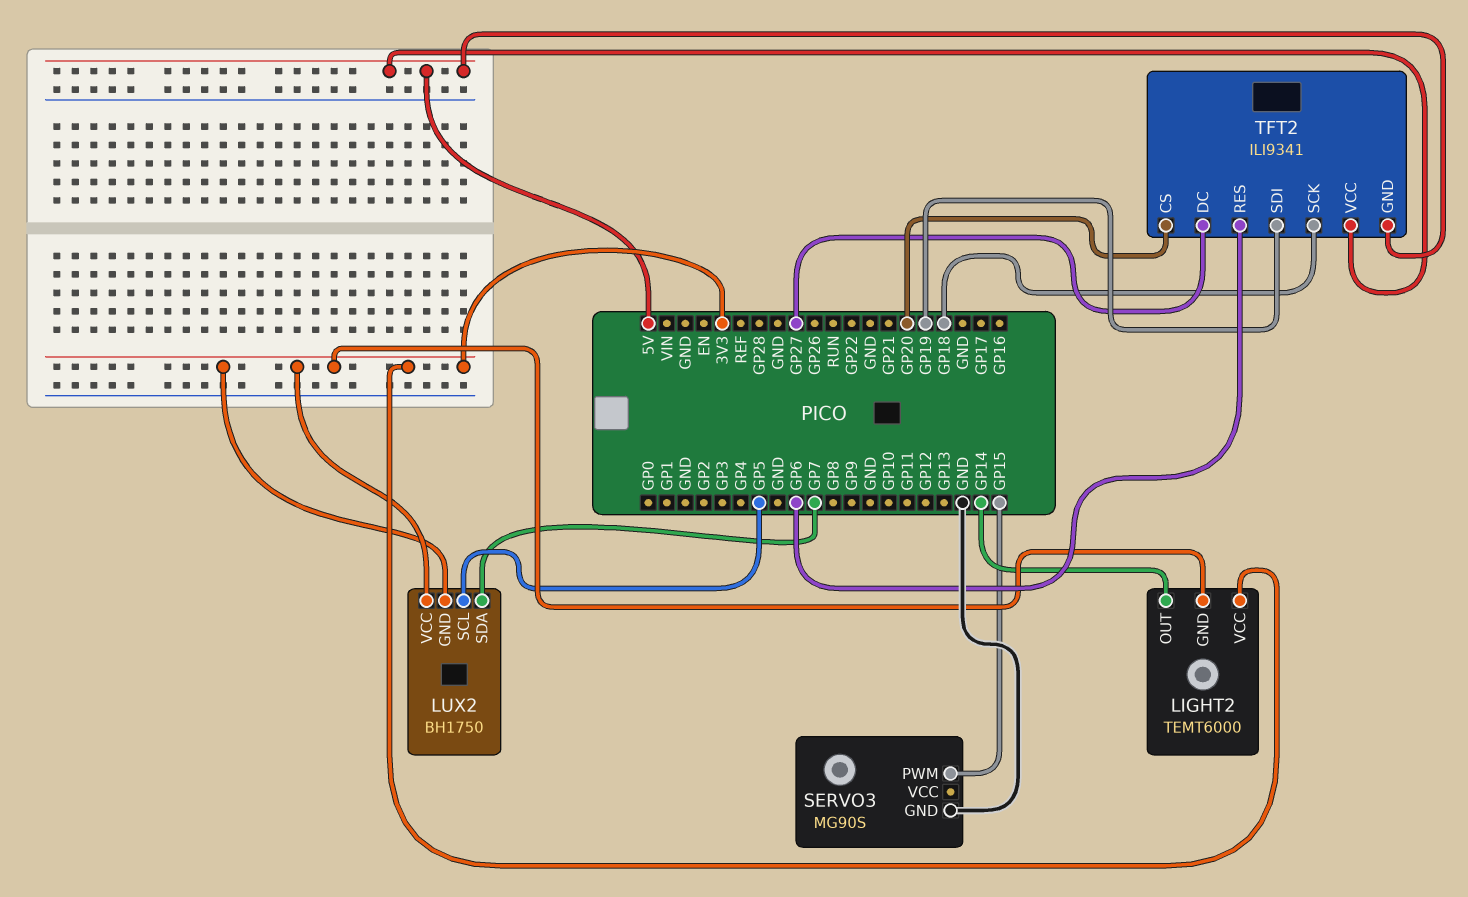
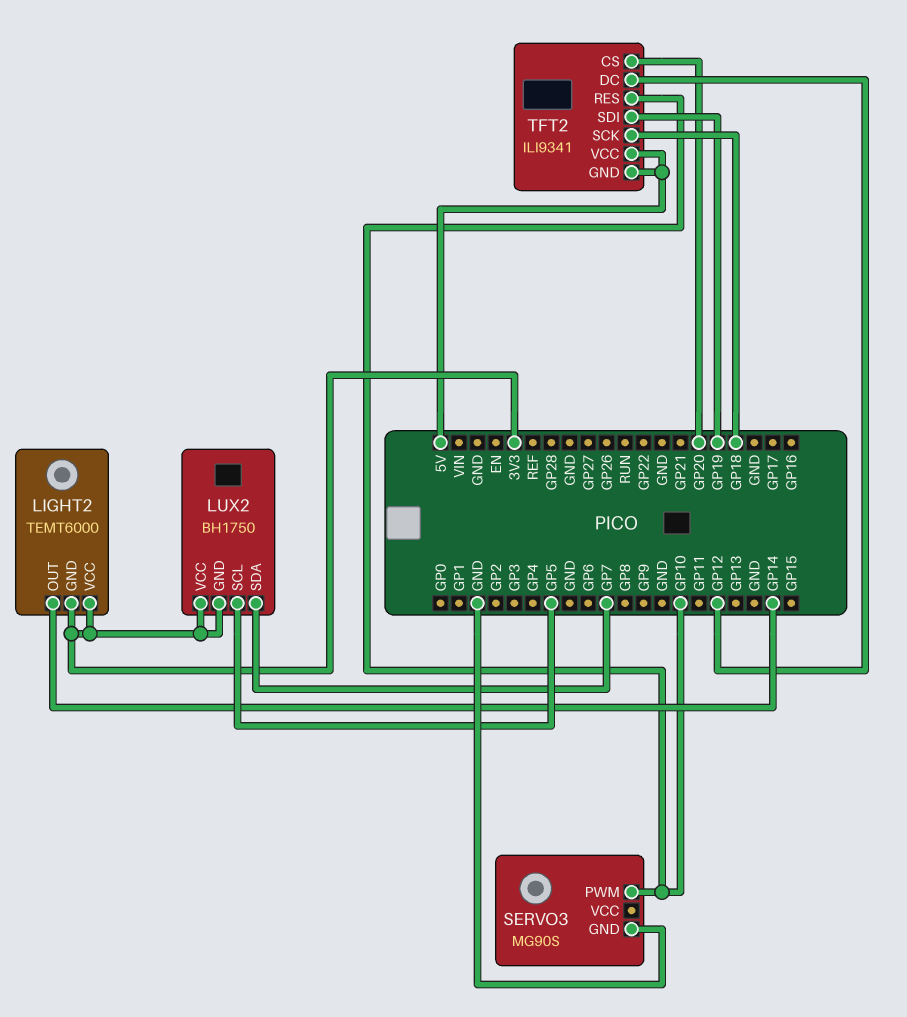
SERVO3 pin PWM: GP15 -> GP10
TFT2 pin DC: GP27 -> GP12
TFT2 pin RES: GP6 -> GP10

